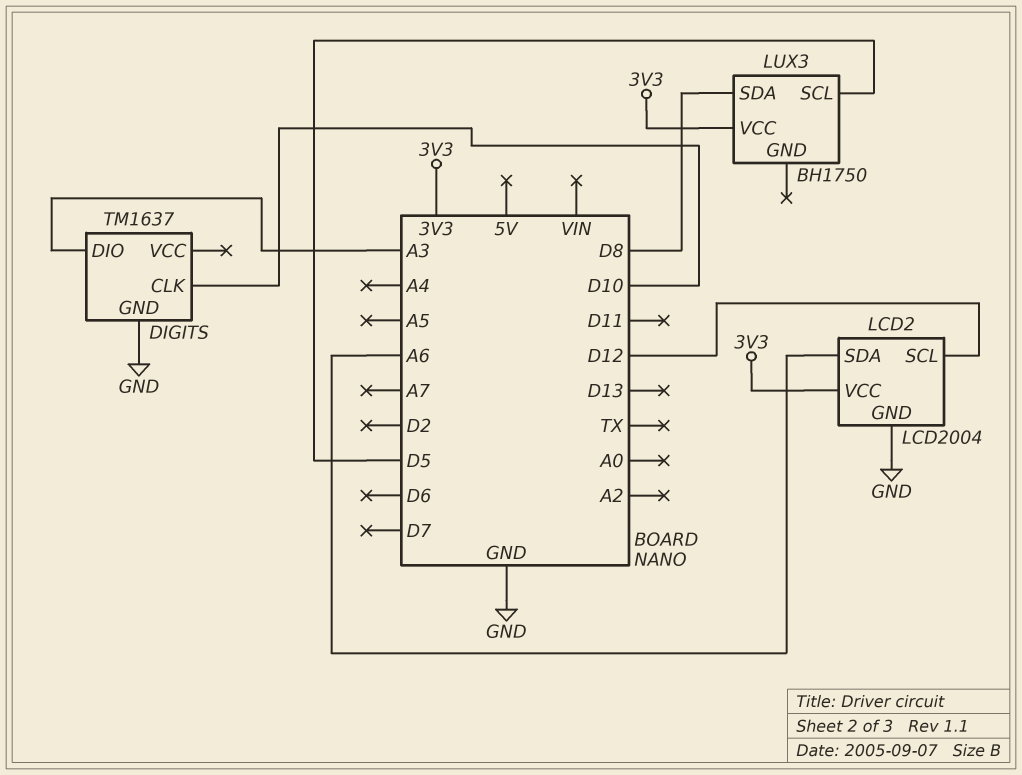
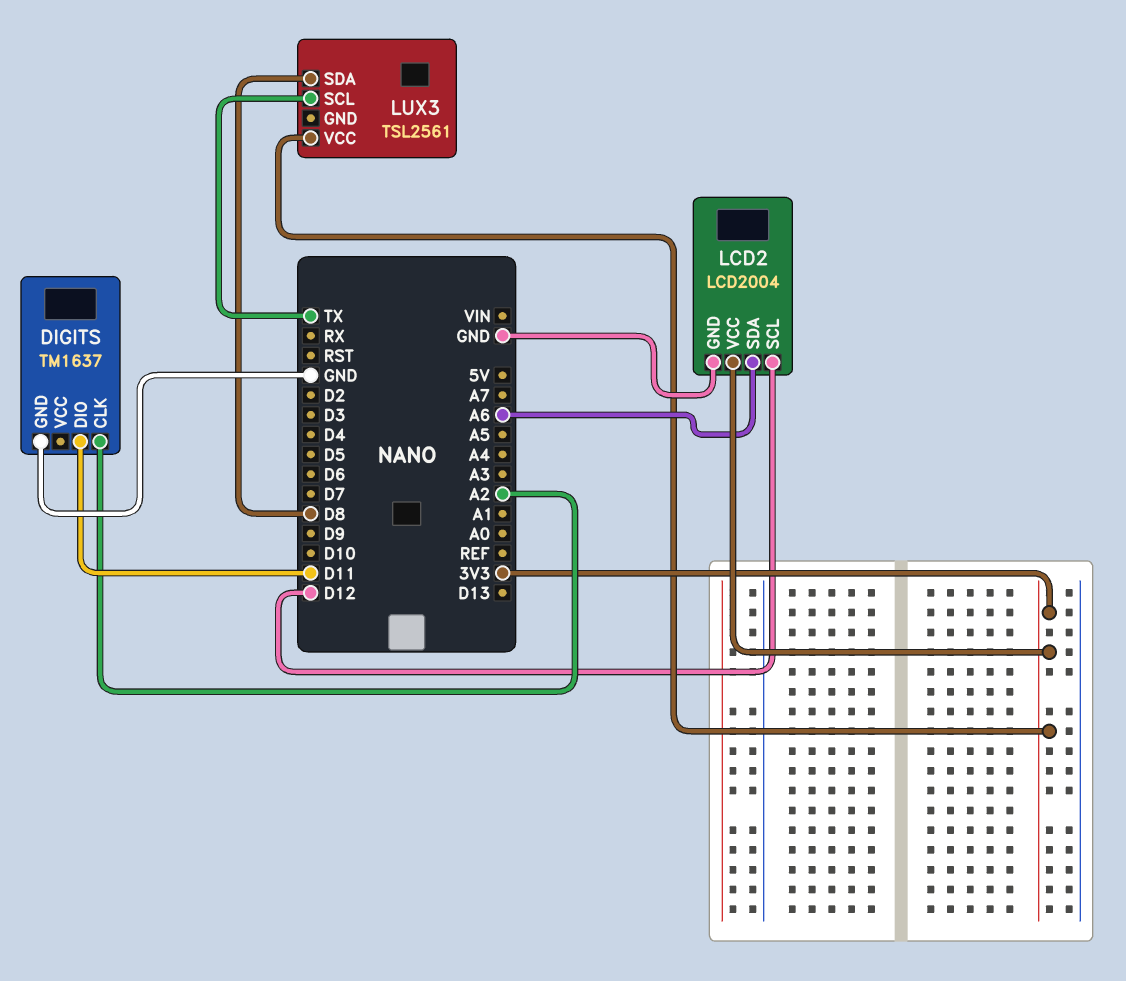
DIGITS pin CLK: D10 -> A2
DIGITS pin DIO: A3 -> D11
LUX3: BH1750 -> TSL2561
LUX3 pin SCL: D5 -> TX

